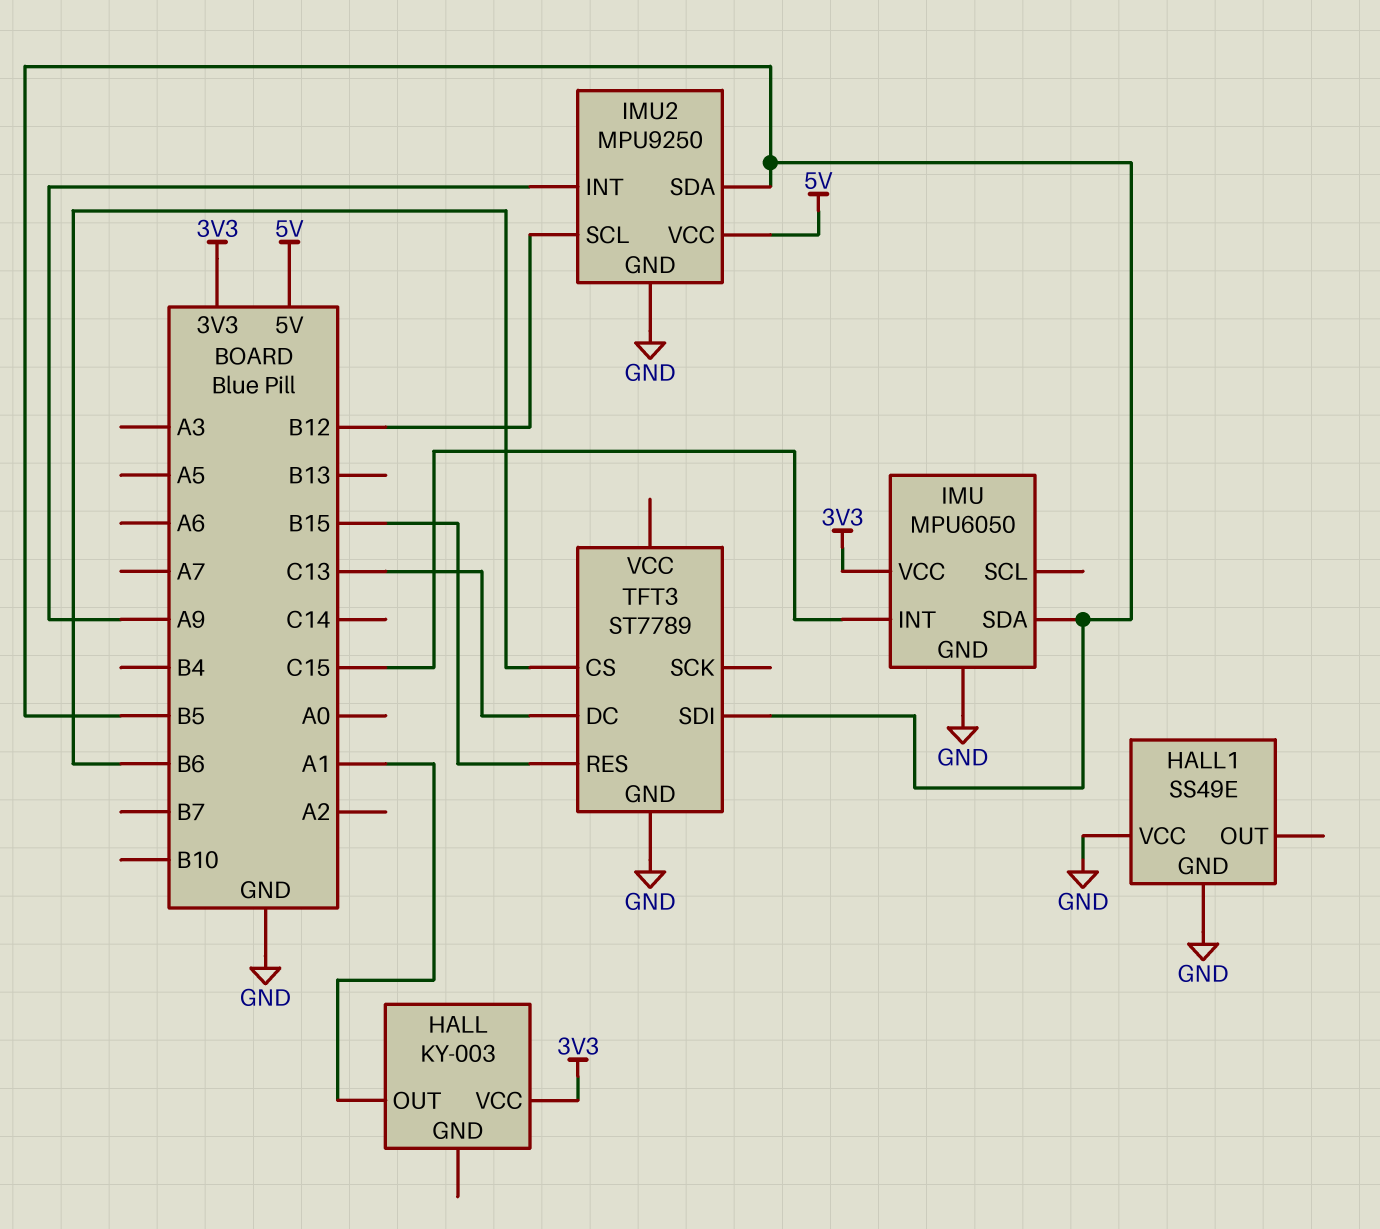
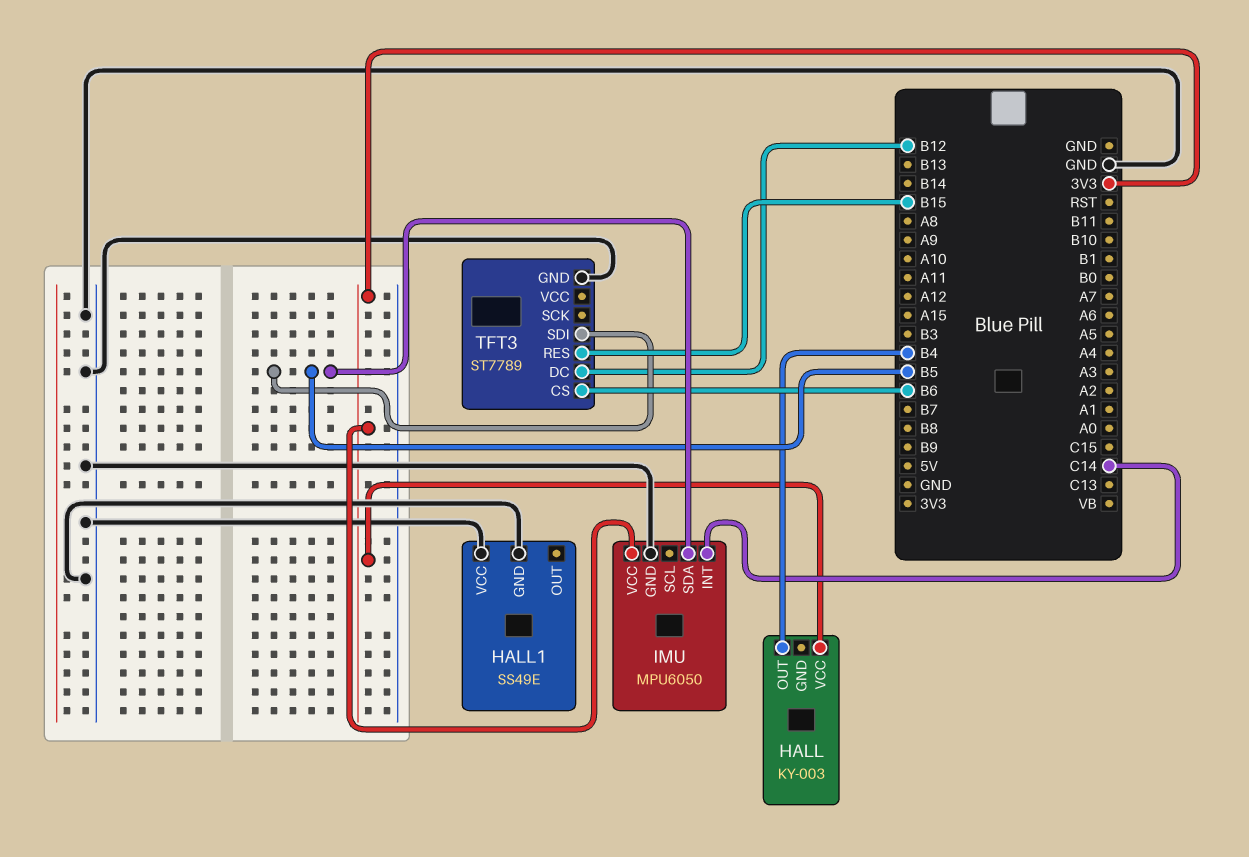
HALL pin OUT: A1 -> B4
IMU pin INT: C15 -> C14
IMU2: MPU9250 -> none
IMU2 pin GND: GND -> none
IMU2 pin INT: A9 -> none
IMU2 pin SCL: B12 -> none
IMU2 pin SDA: B5 -> none
IMU2 pin VCC: 5V -> none
TFT3 pin DC: C13 -> B12

